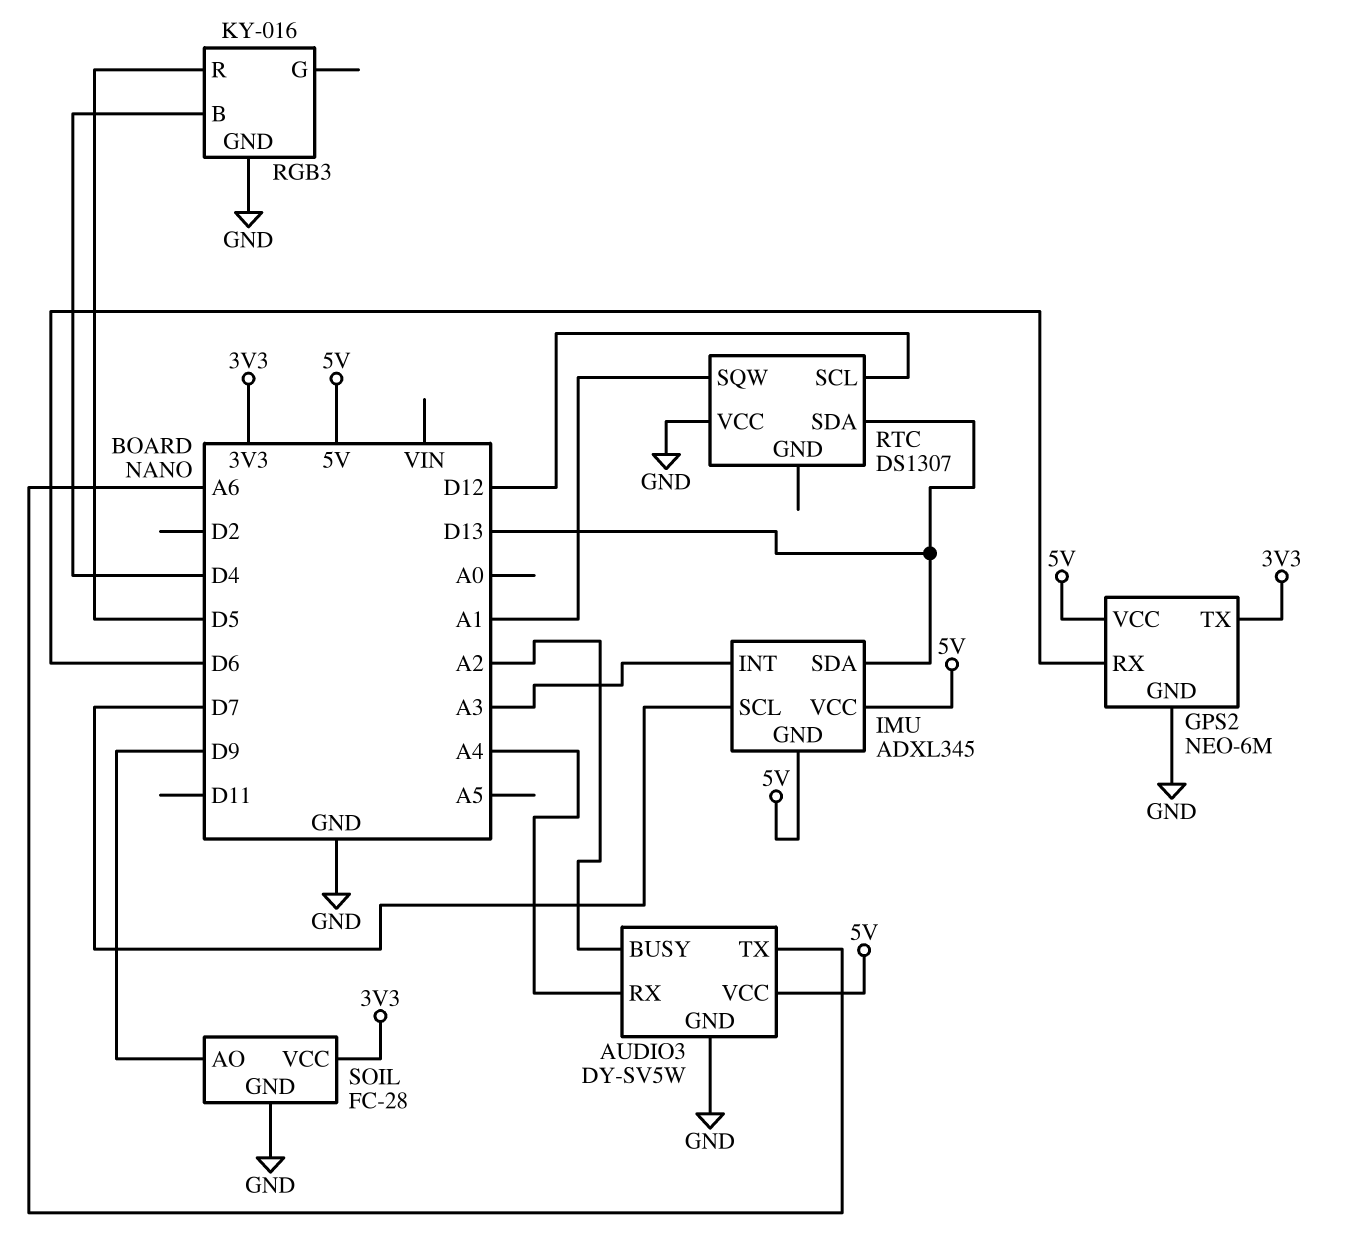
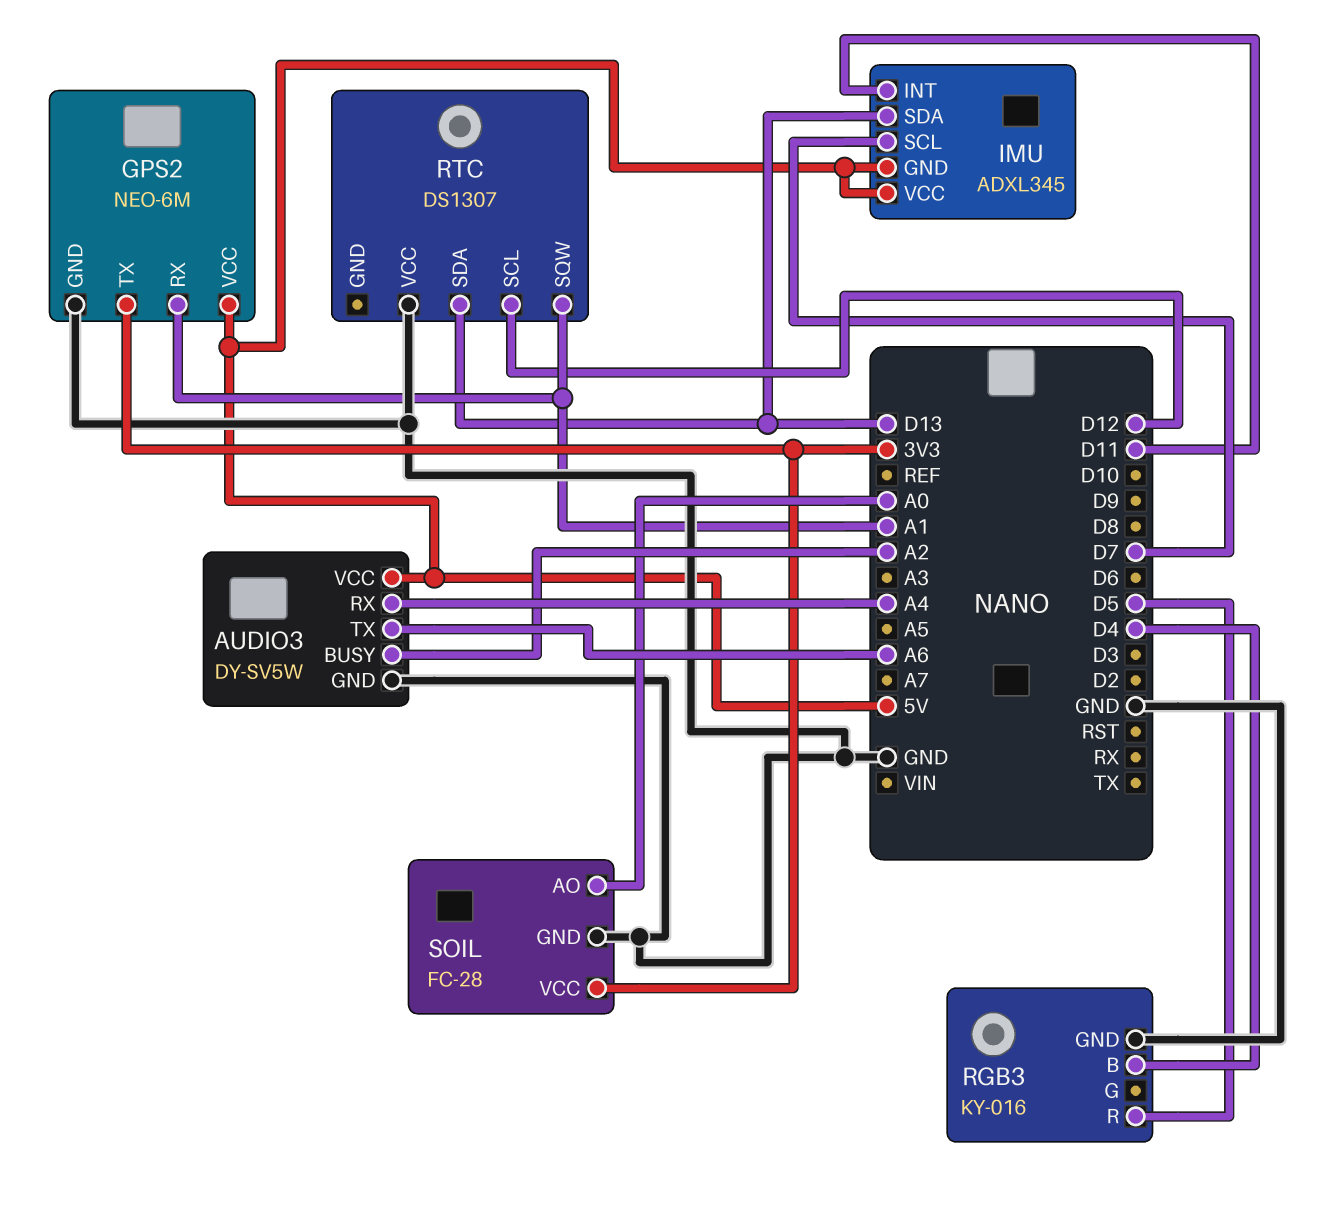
GPS2 pin RX: D6 -> A1
IMU pin INT: A3 -> D11
SOIL pin AO: D9 -> A0

